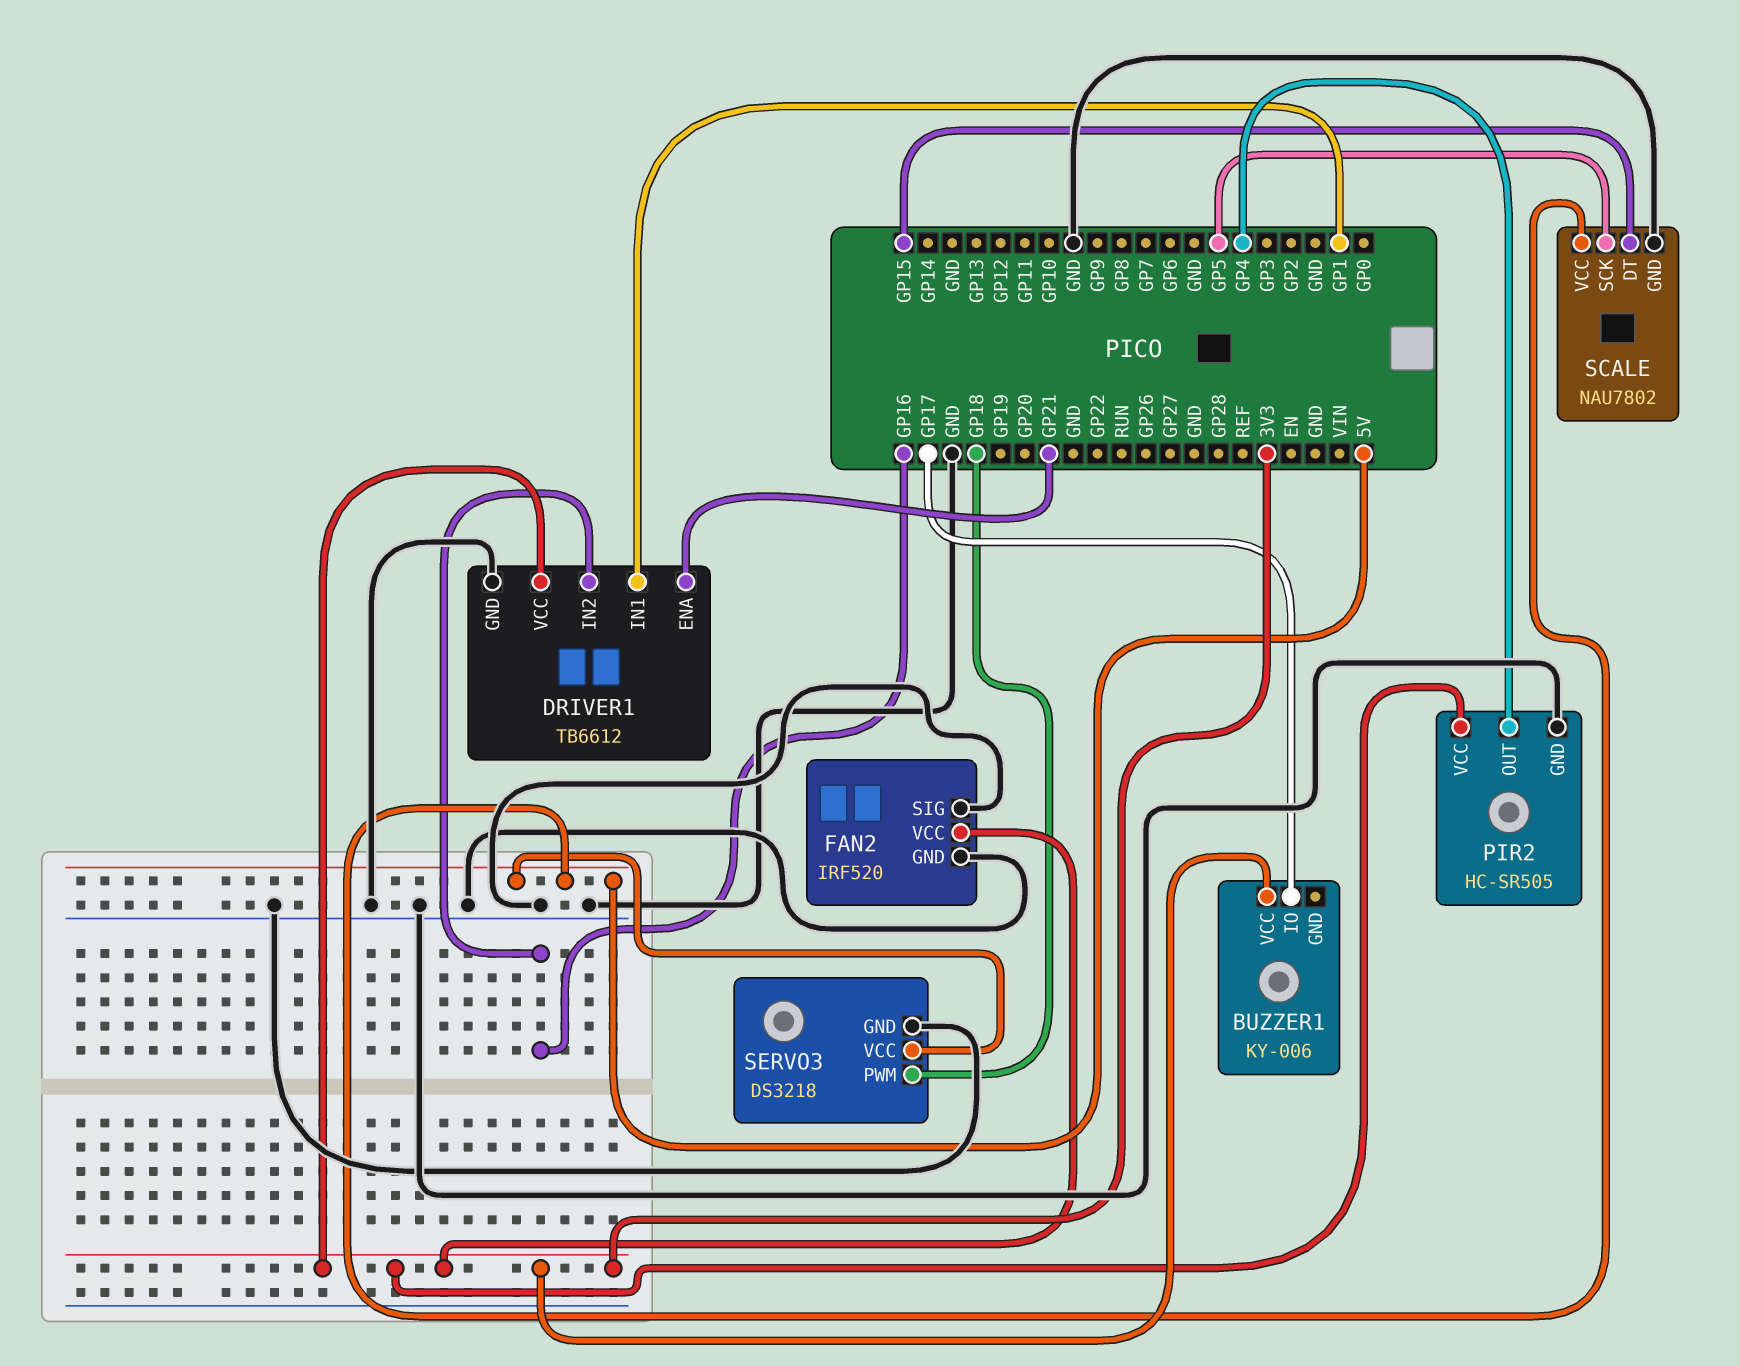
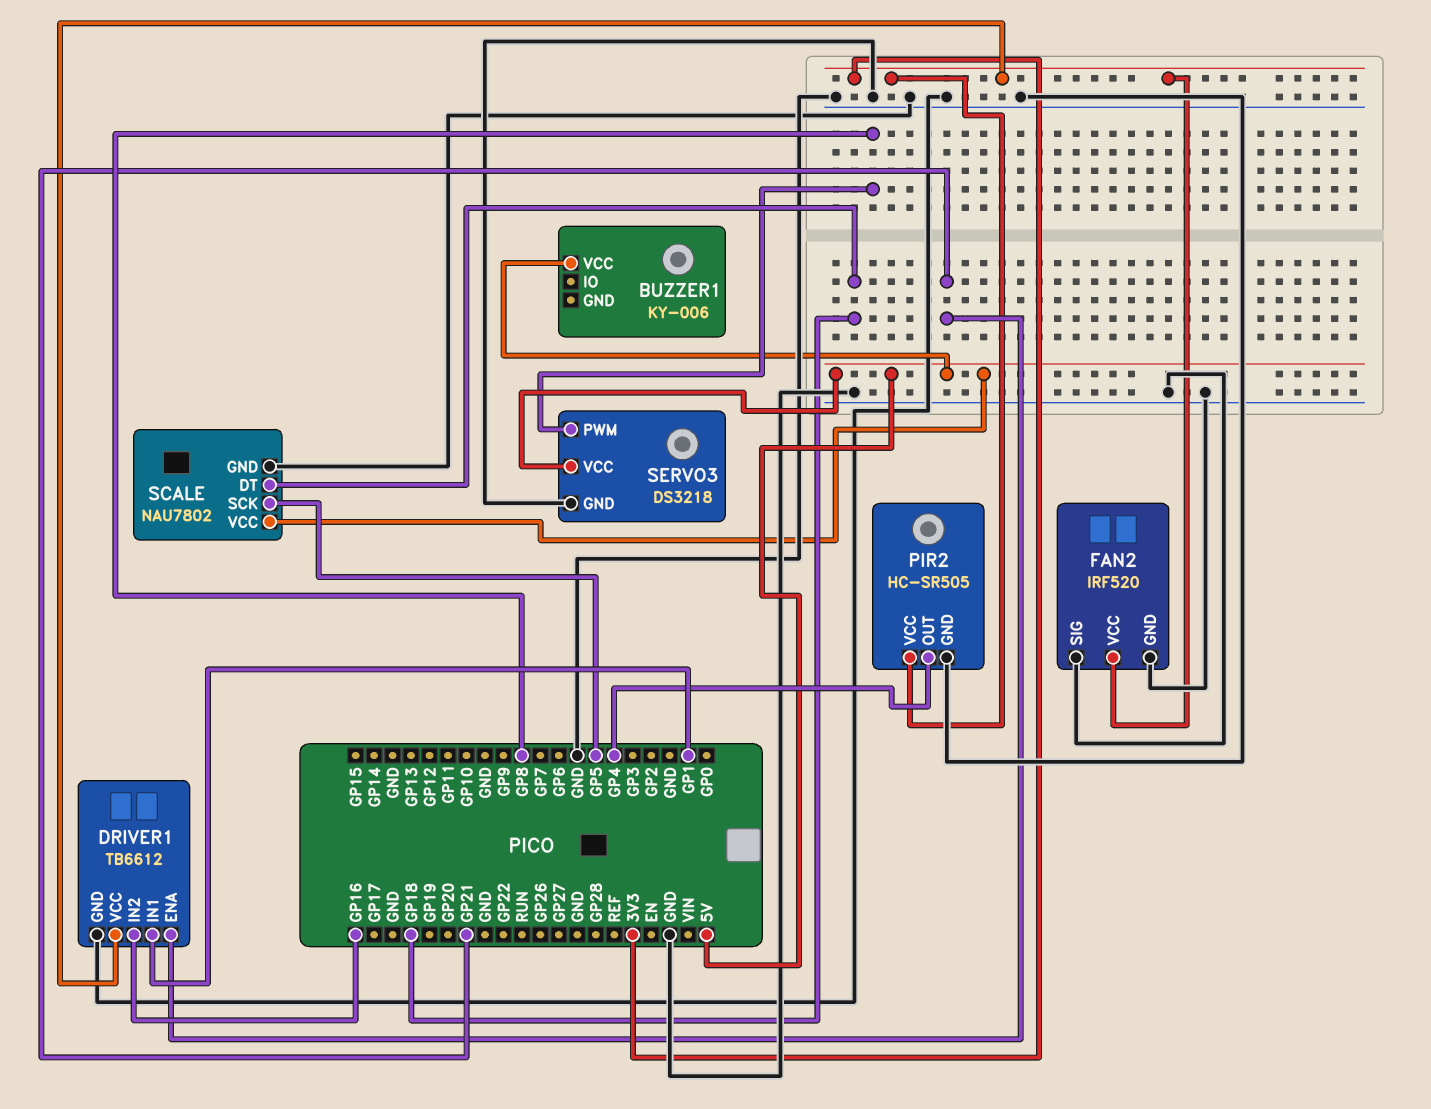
BUZZER1 pin IO: GP17 -> none
BUZZER1 pin VCC: 3V3 -> 5V
SCALE pin DT: GP15 -> GP18
SERVO3 pin PWM: GP18 -> GP8

